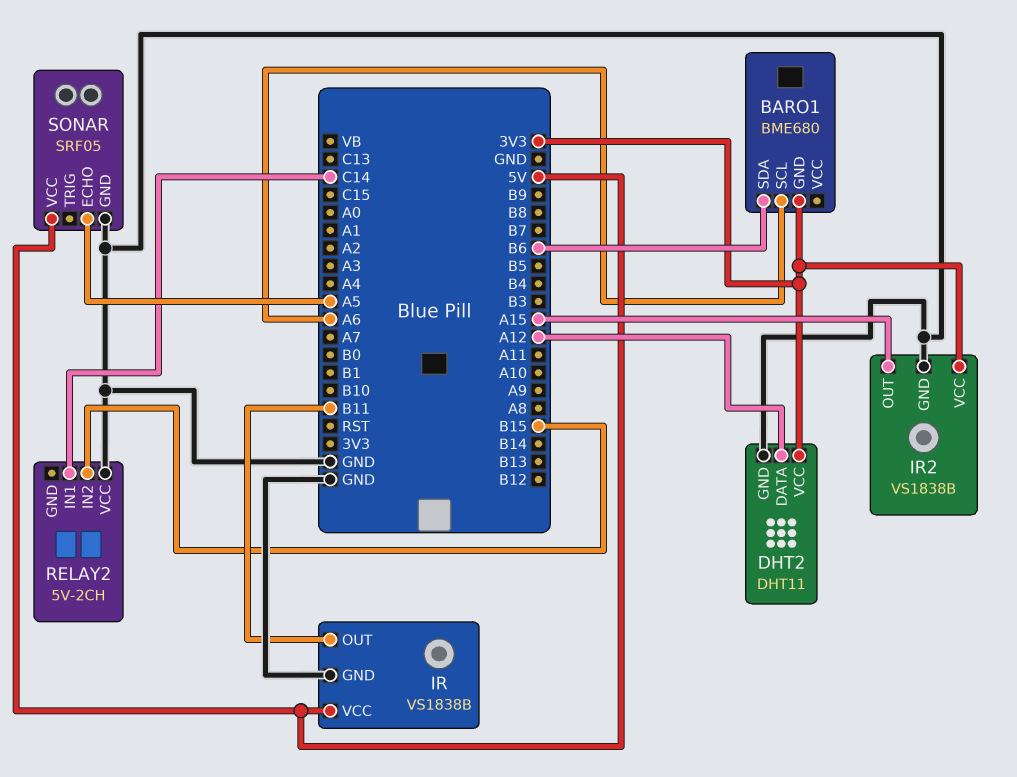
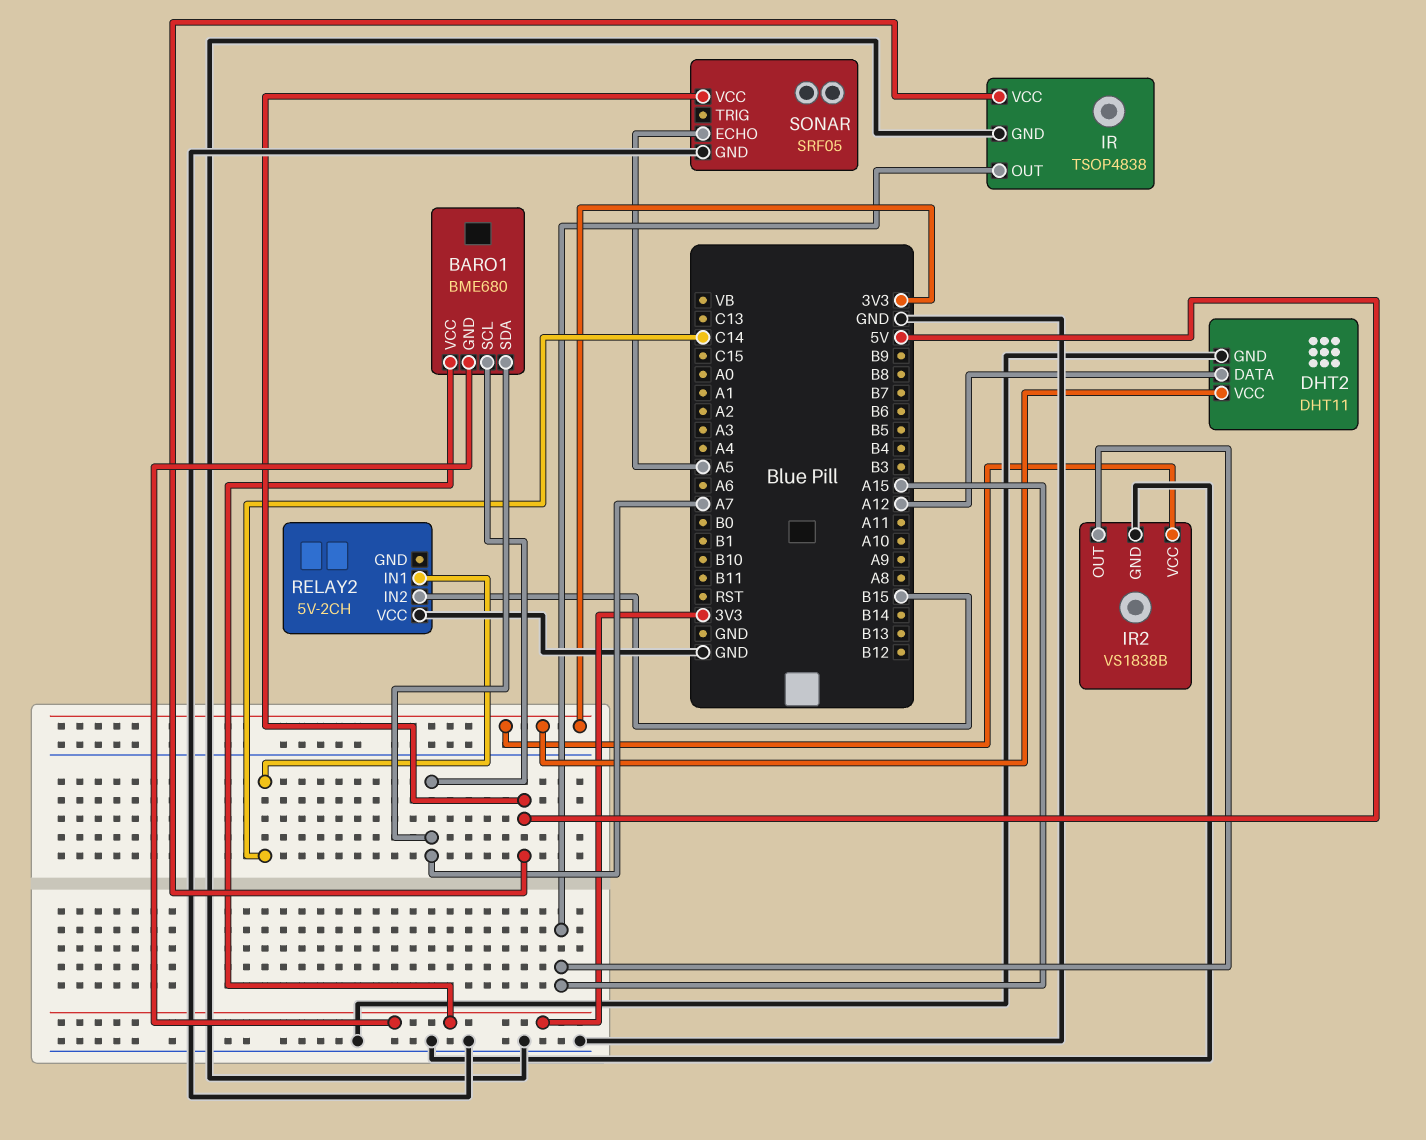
BARO1 pin SCL: A6 -> A7
BARO1 pin SDA: B6 -> A7
BARO1 pin VCC: none -> 3V3
IR: VS1838B -> TSOP4838
IR pin OUT: B11 -> A15

